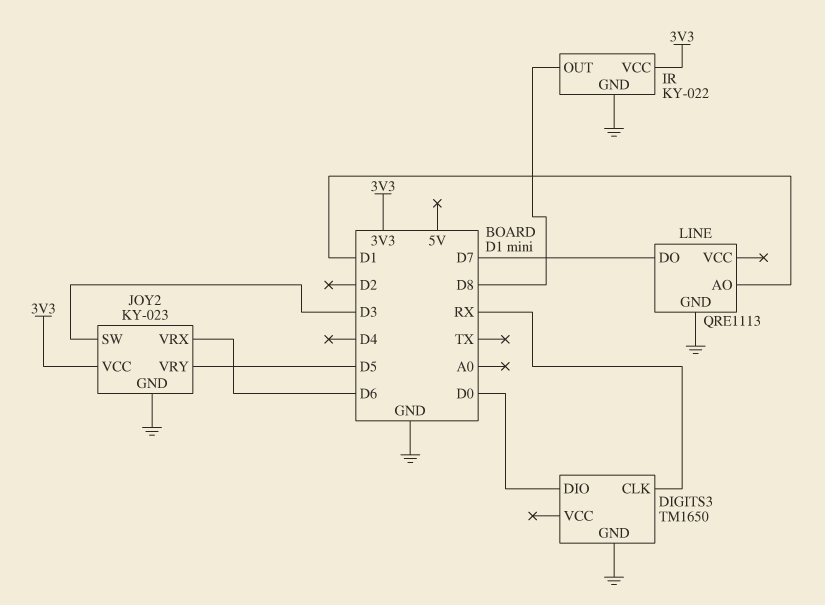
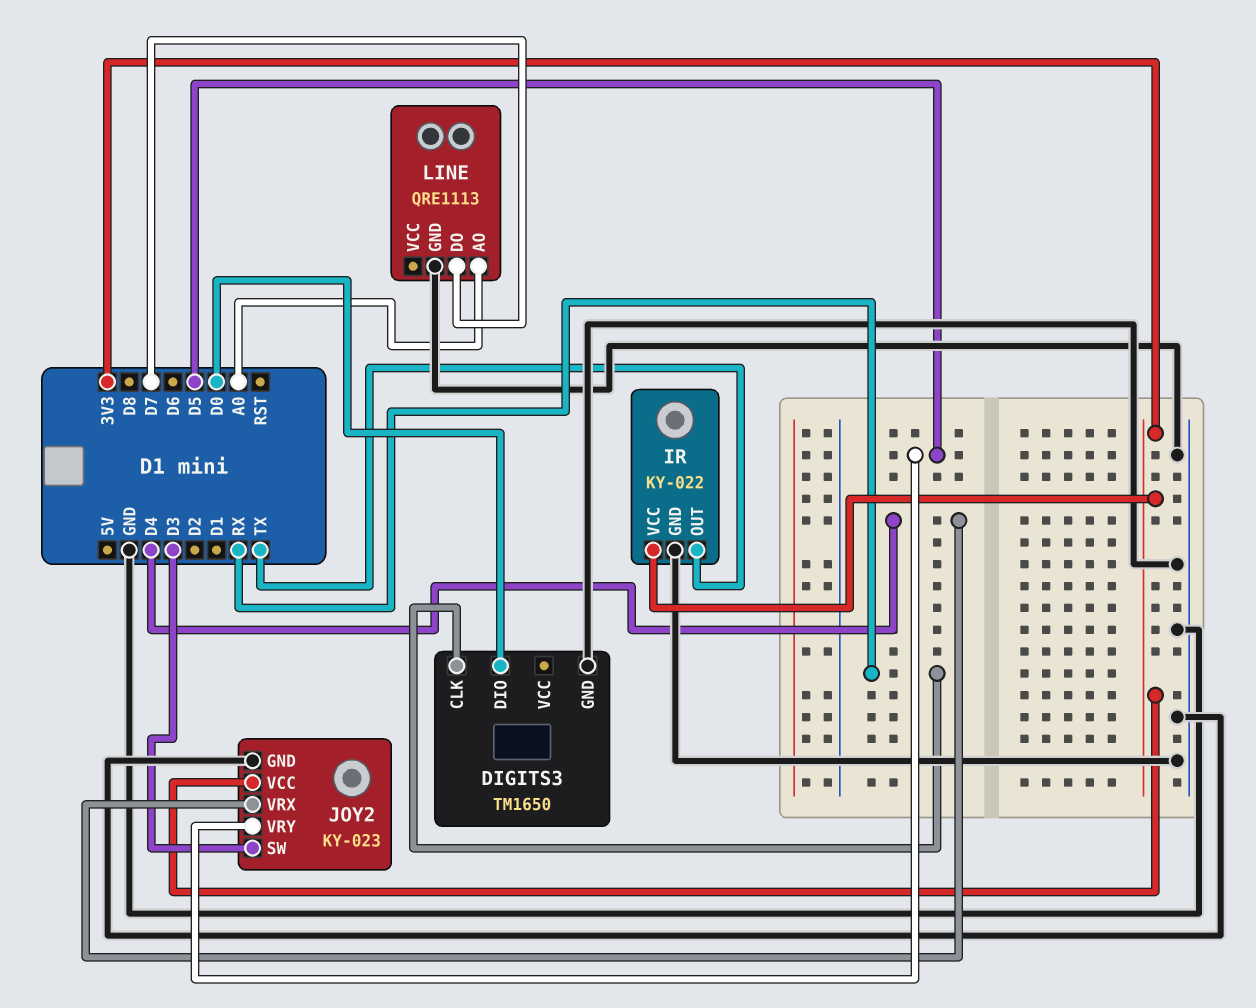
IR pin OUT: D8 -> TX
JOY2 pin VRX: D6 -> D4
LINE pin AO: D1 -> A0

